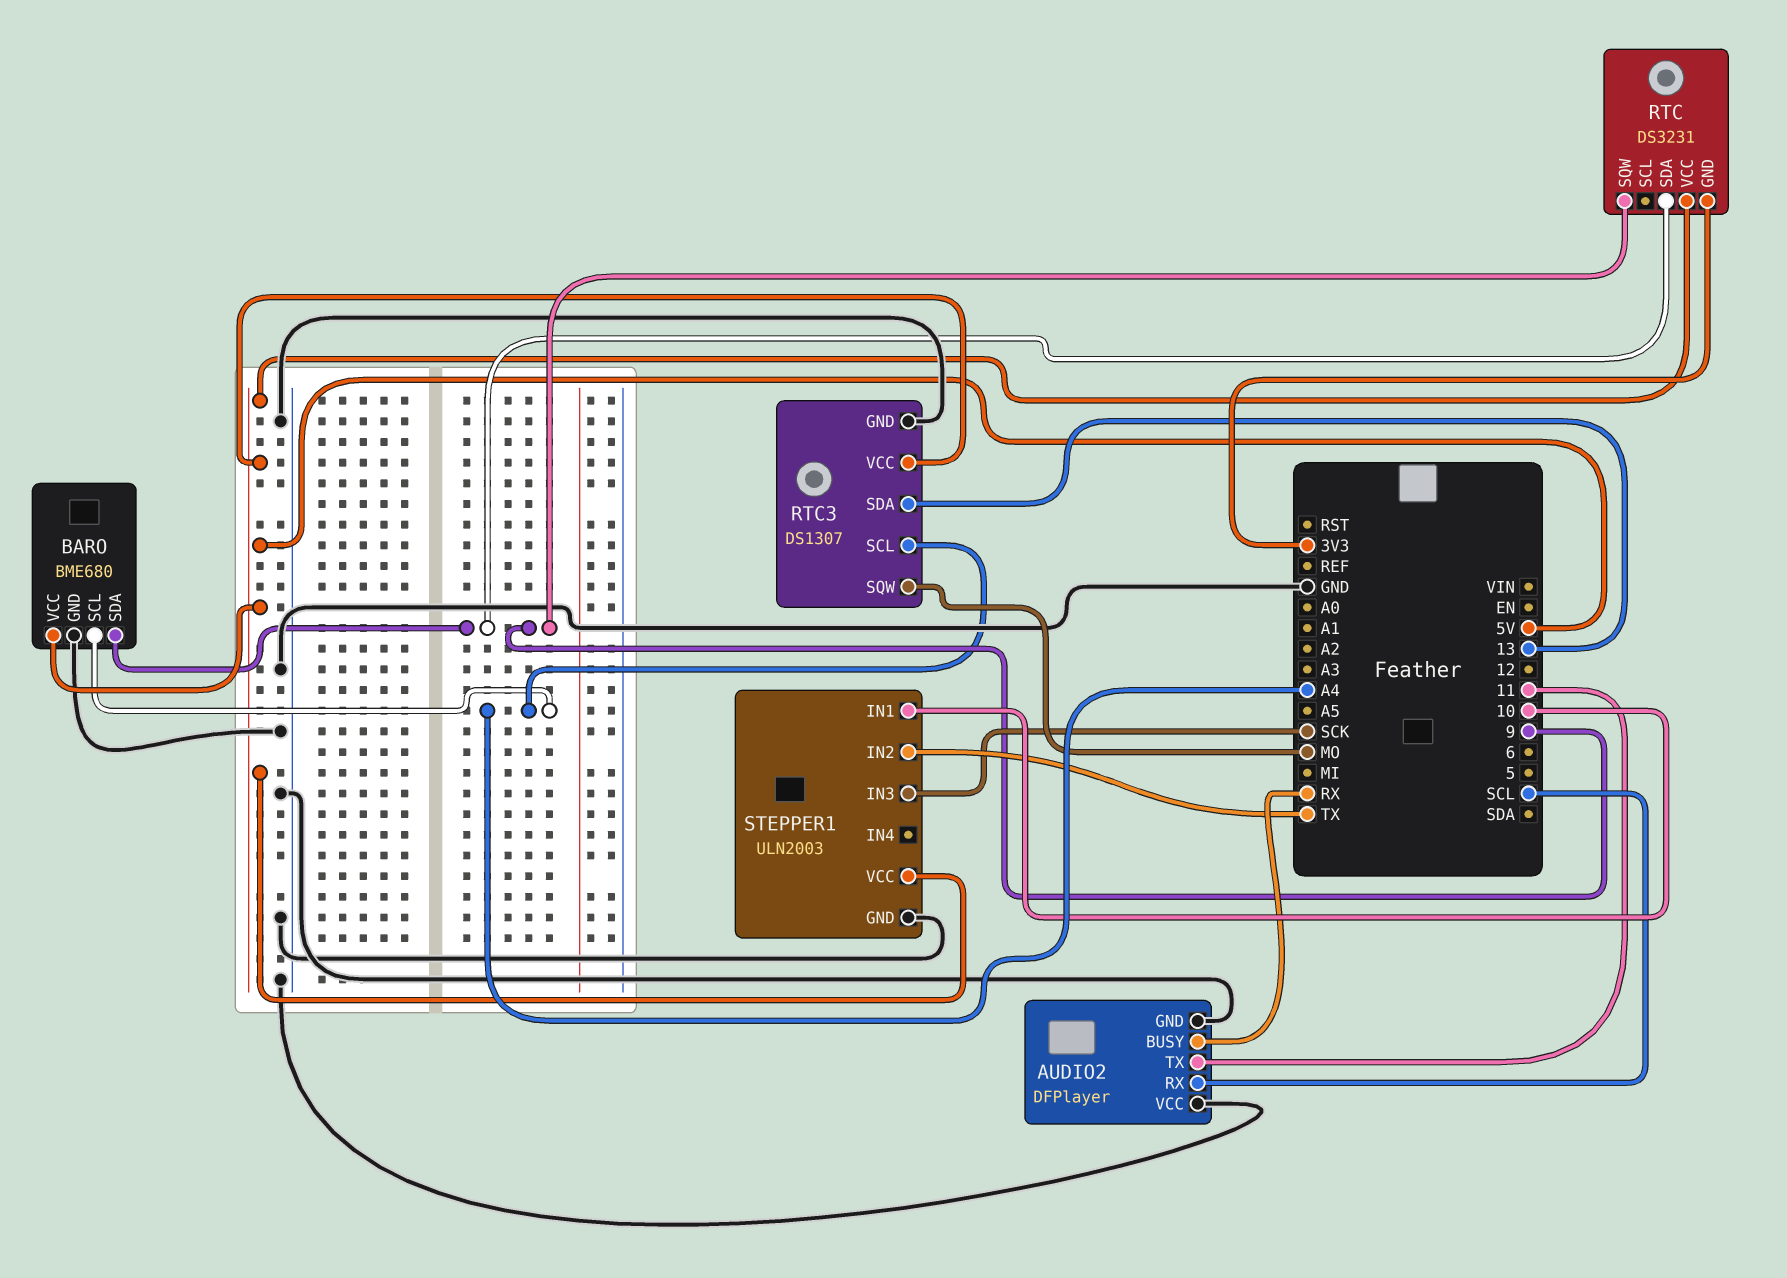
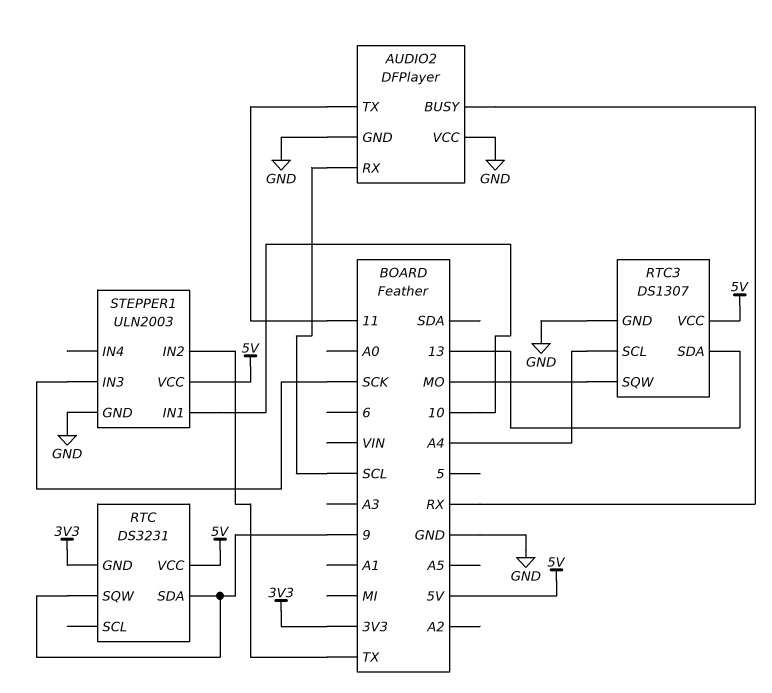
BARO: BME680 -> none
BARO pin GND: GND -> none
BARO pin SCL: A4 -> none
BARO pin SDA: 9 -> none
BARO pin VCC: 5V -> none

